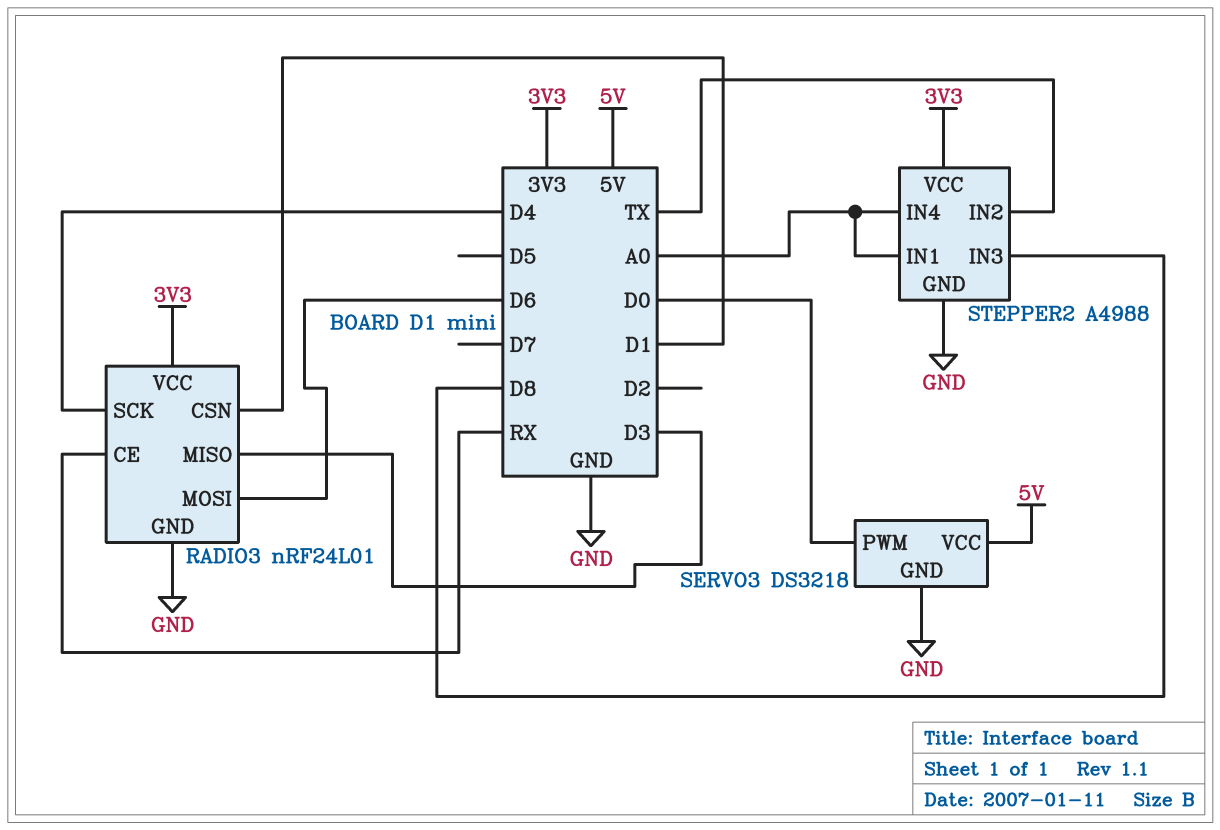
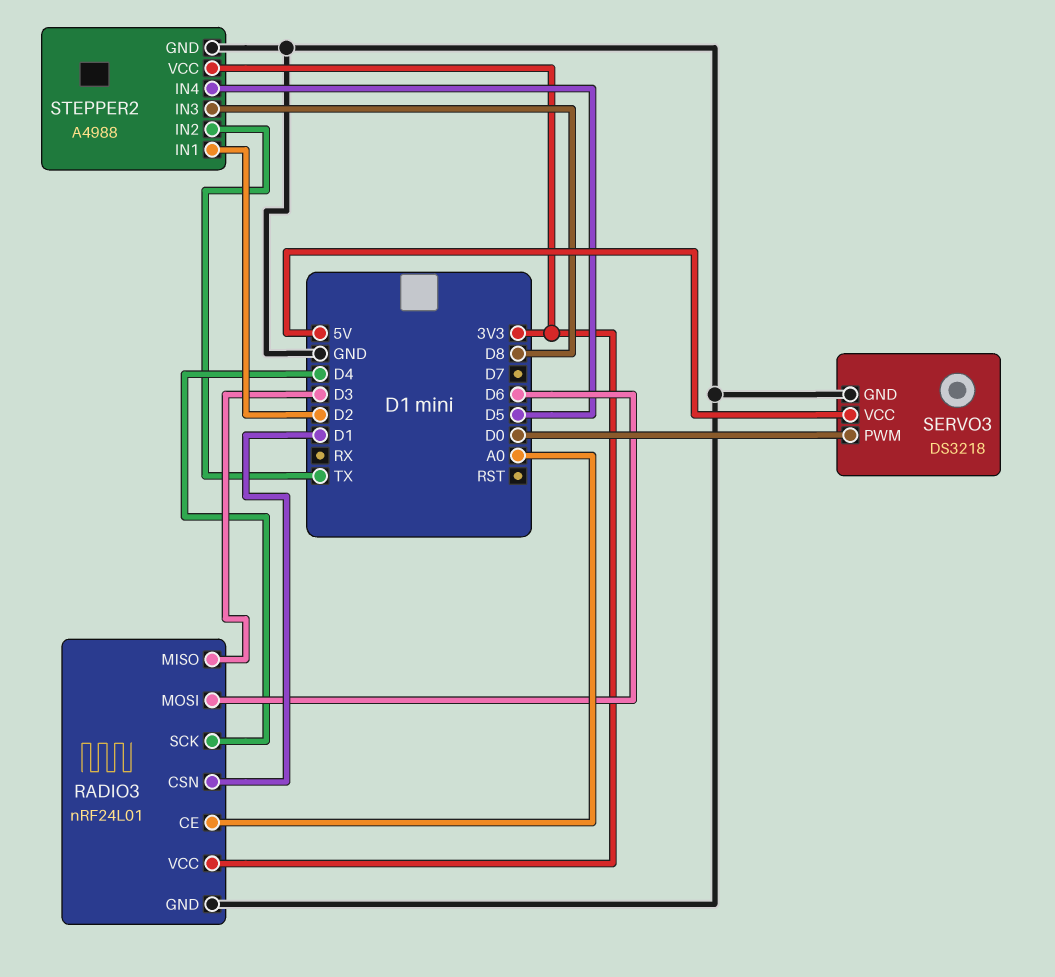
RADIO3 pin CE: RX -> A0
STEPPER2 pin IN1: A0 -> D2
STEPPER2 pin IN4: A0 -> D5

